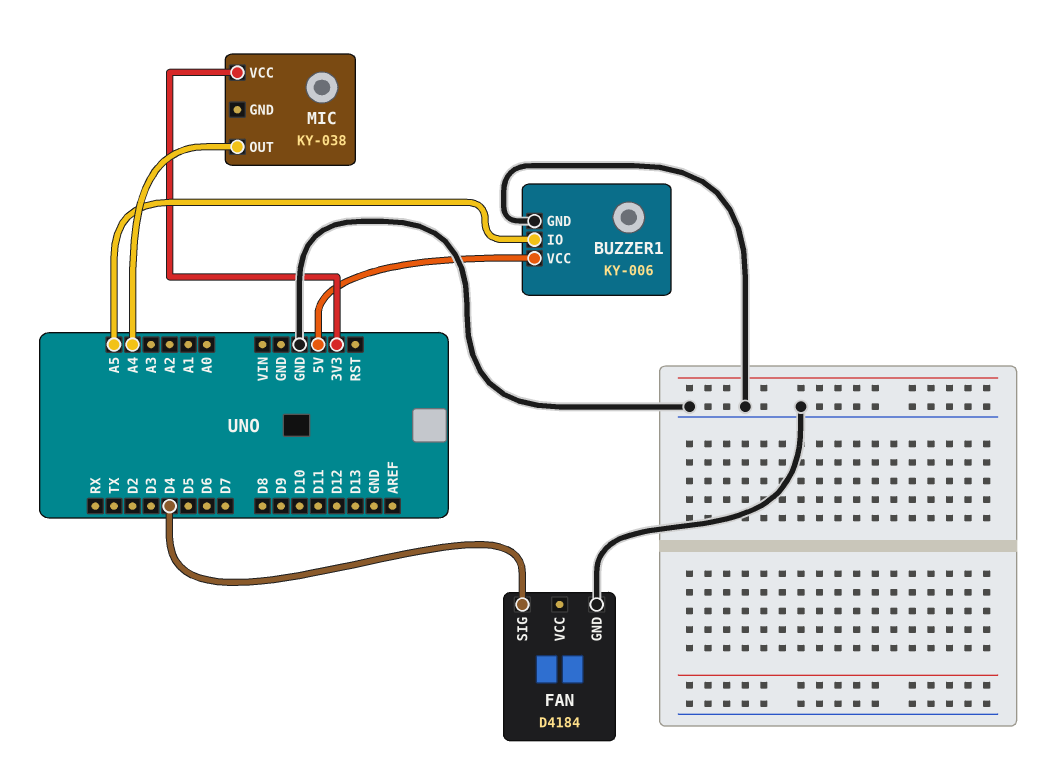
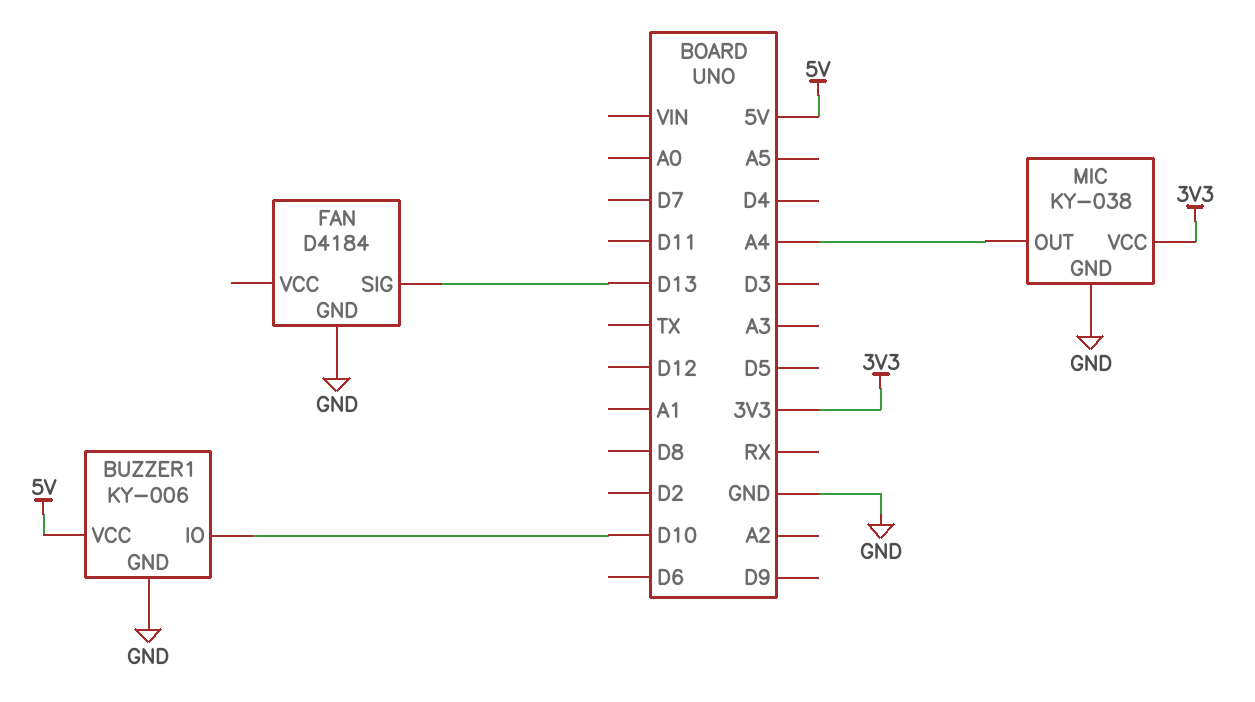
BUZZER1 pin IO: A5 -> D10
FAN pin SIG: D4 -> D13
MIC pin GND: none -> GND

